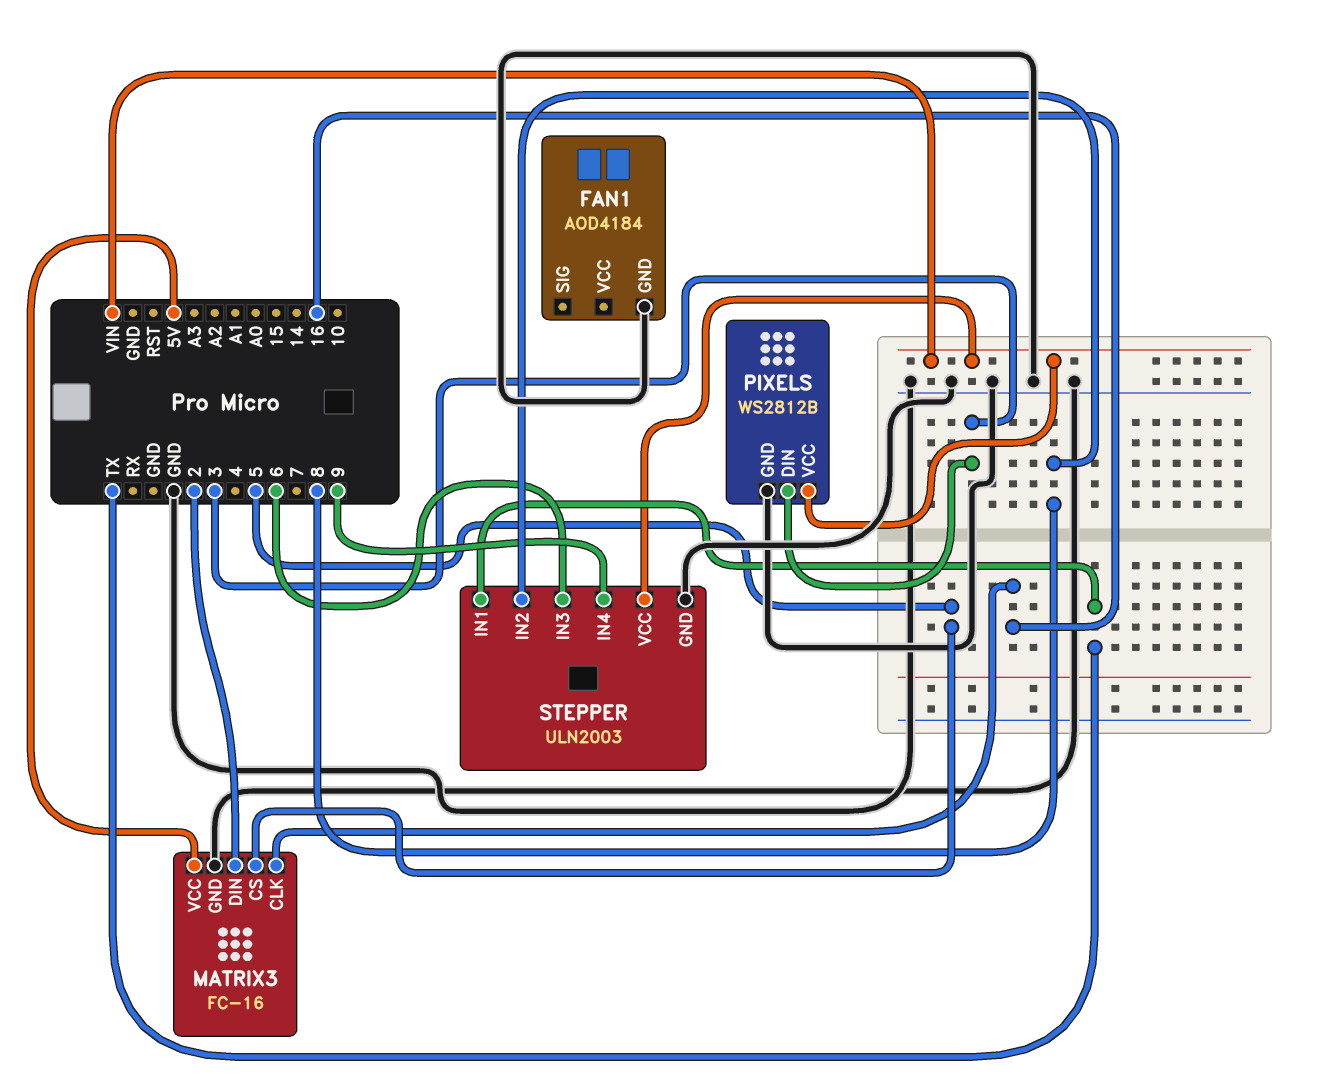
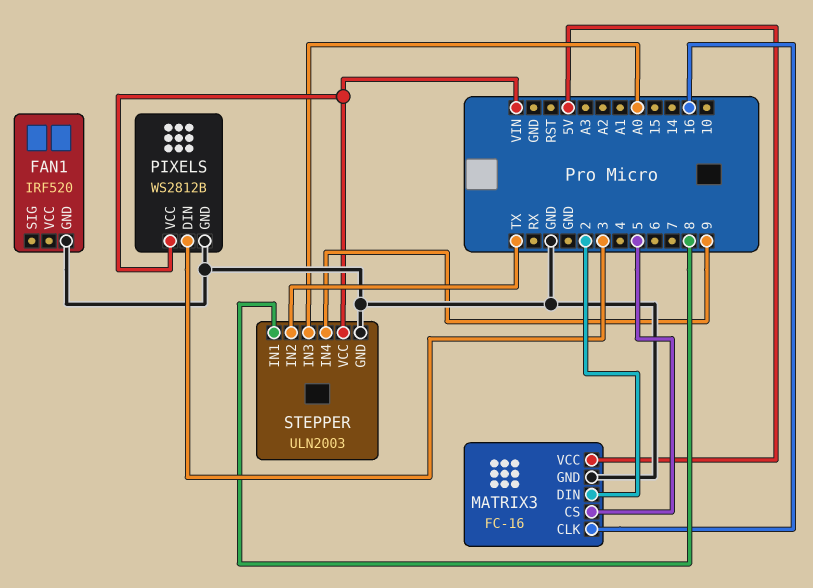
FAN1: AOD4184 -> IRF520
STEPPER pin IN1: TX -> 8
STEPPER pin IN2: 8 -> TX
STEPPER pin IN3: 6 -> A0

